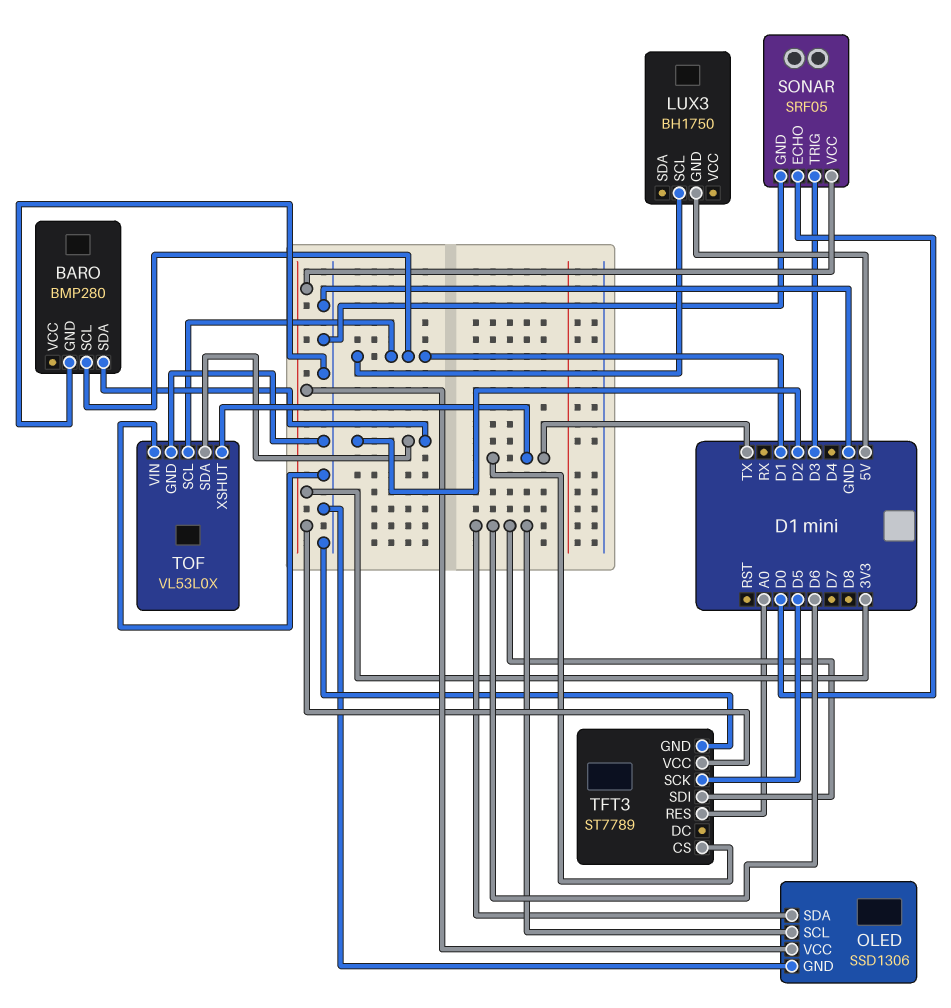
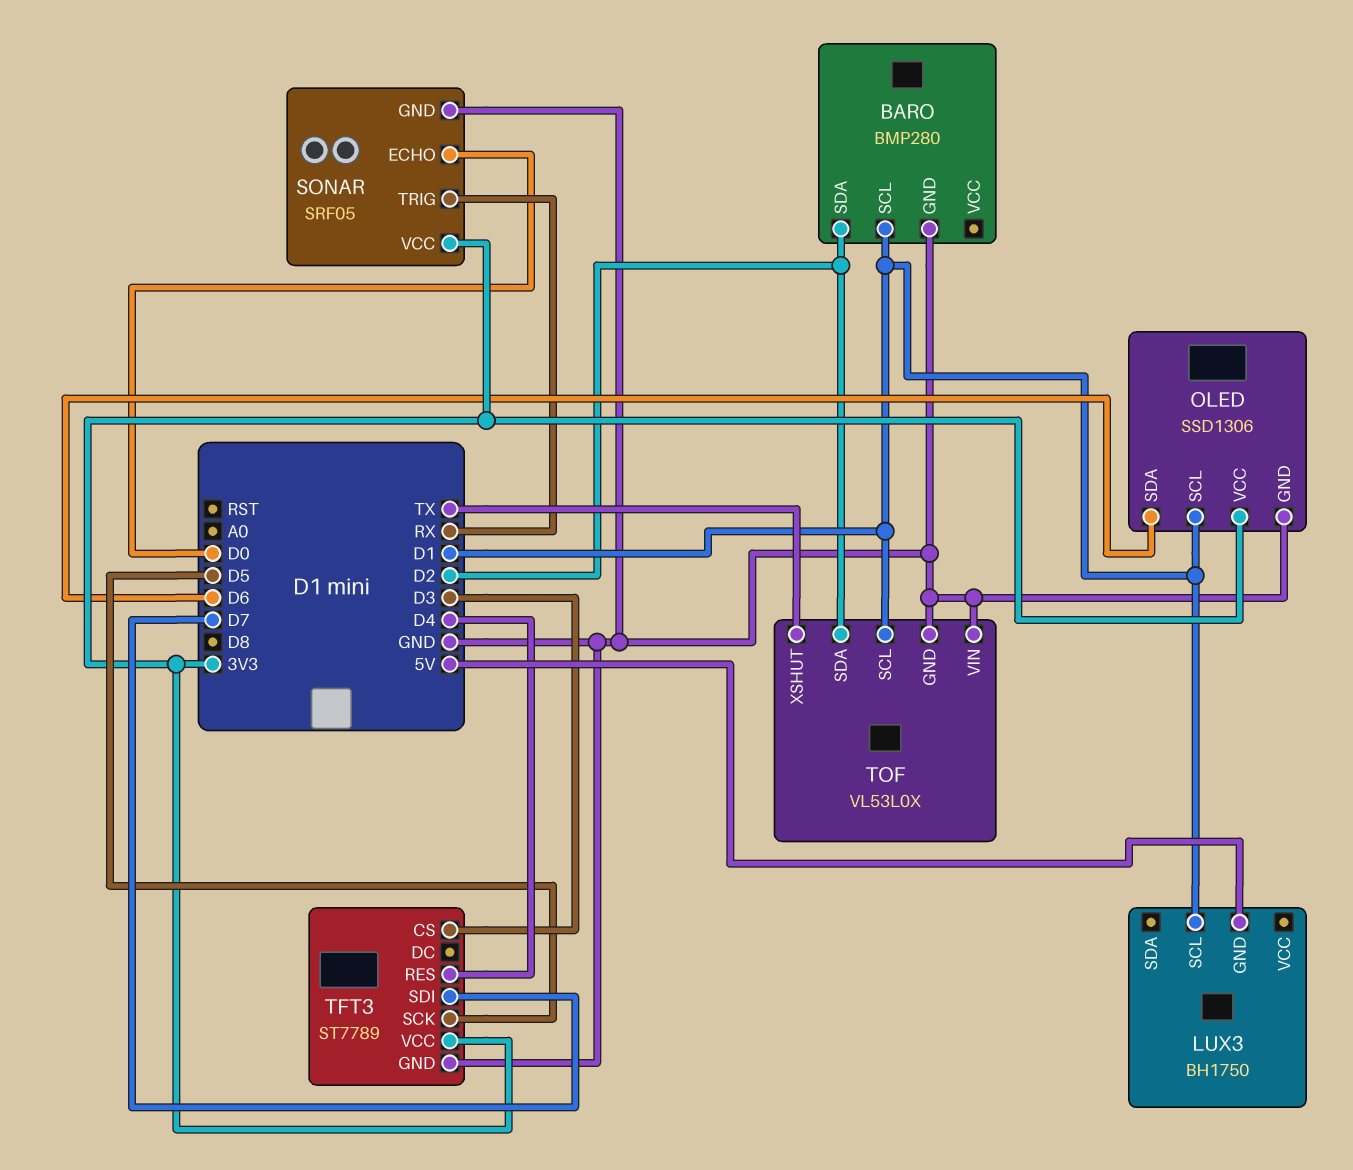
OLED pin SCL: D6 -> D1
SONAR pin TRIG: D3 -> RX
TFT3 pin CS: TX -> D3
TFT3 pin RES: A0 -> D4
TFT3 pin SDI: D6 -> D7

